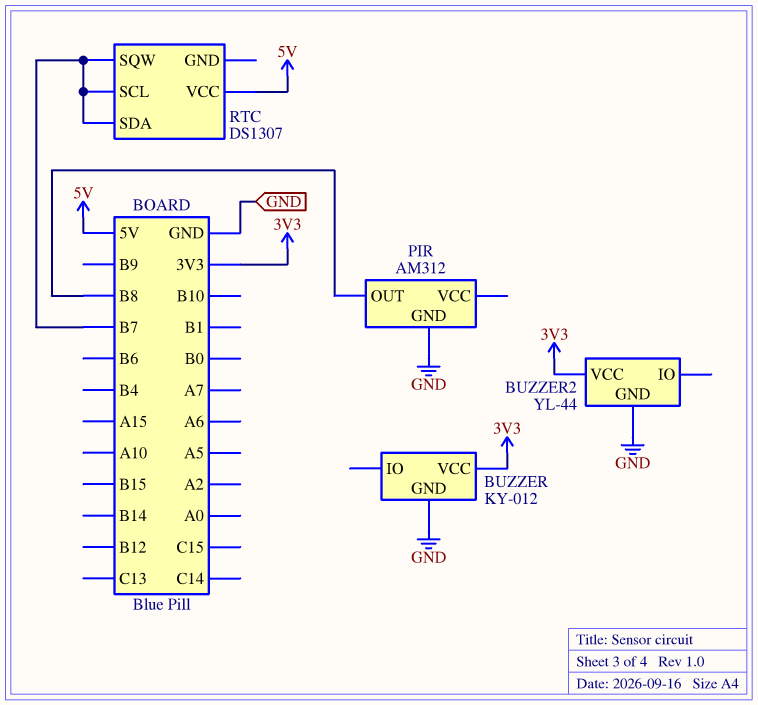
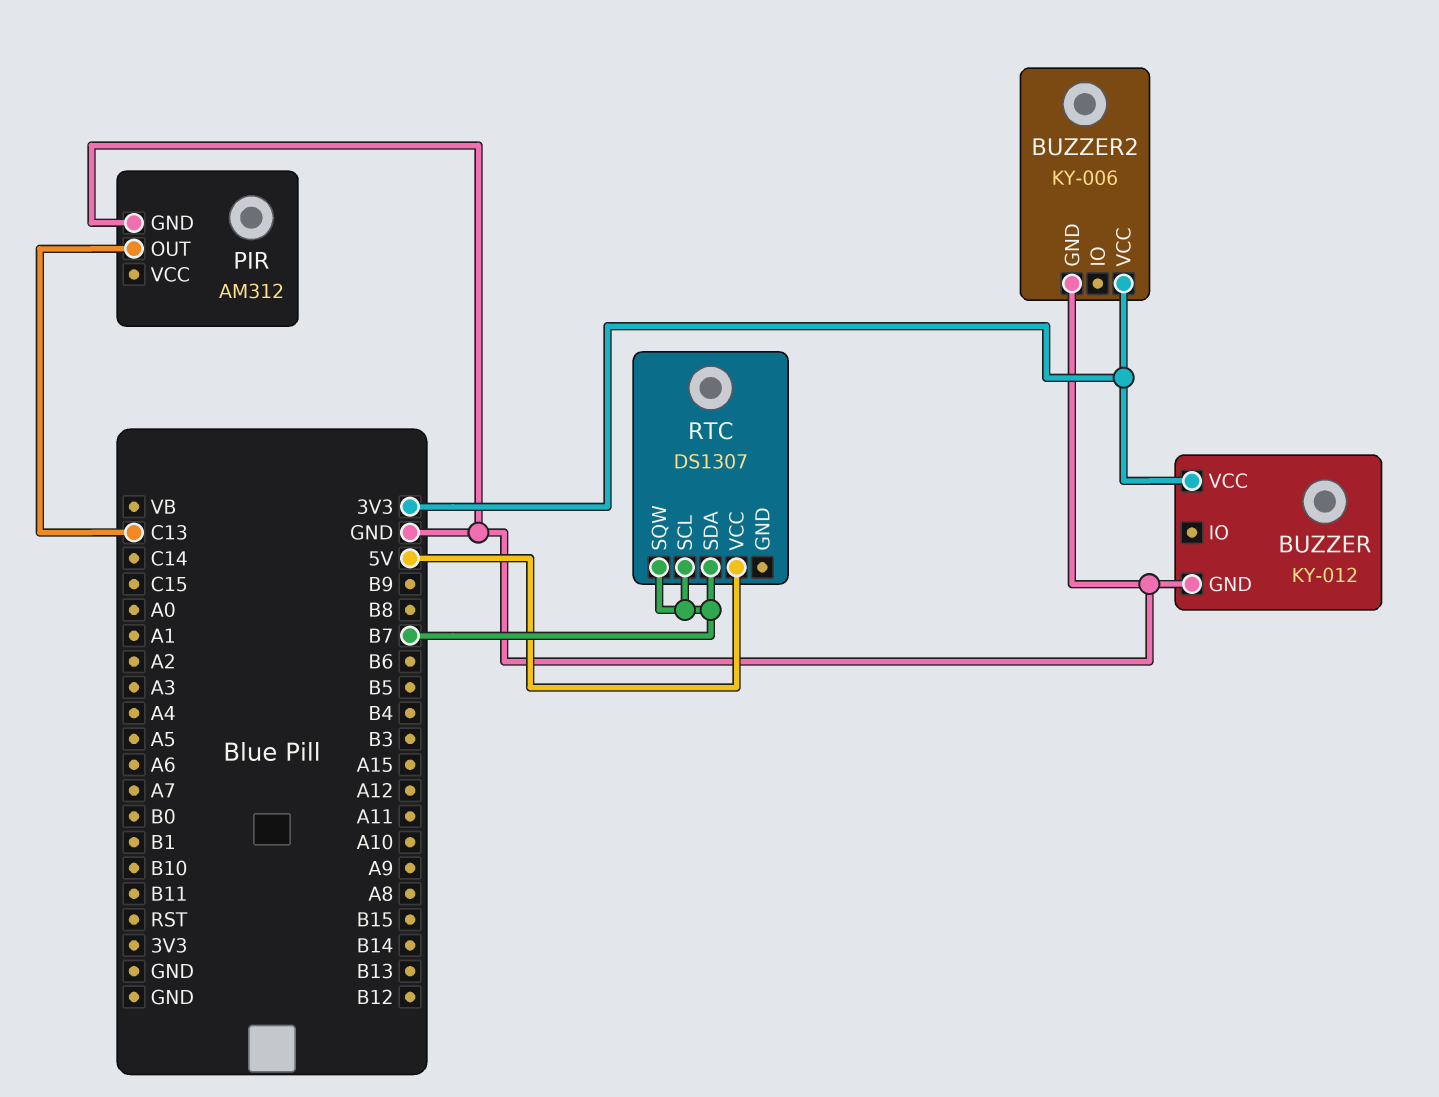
BUZZER2: YL-44 -> KY-006
PIR pin OUT: B8 -> C13

